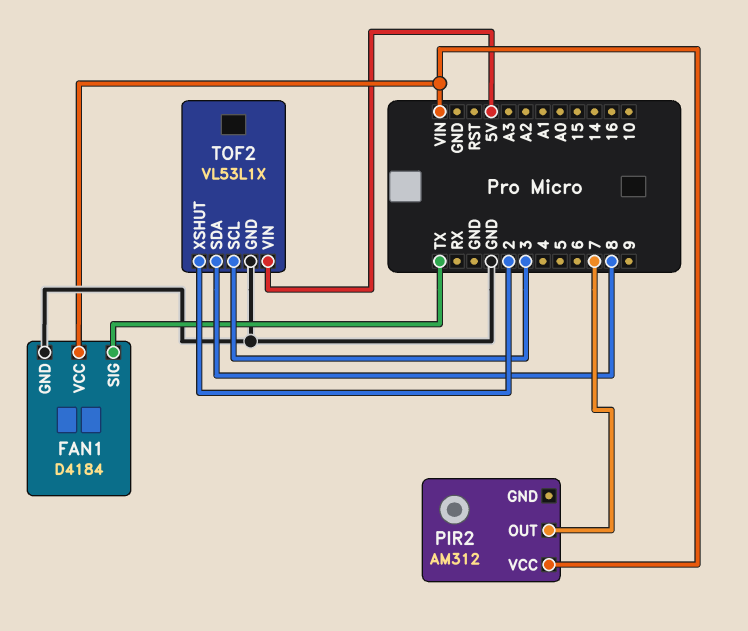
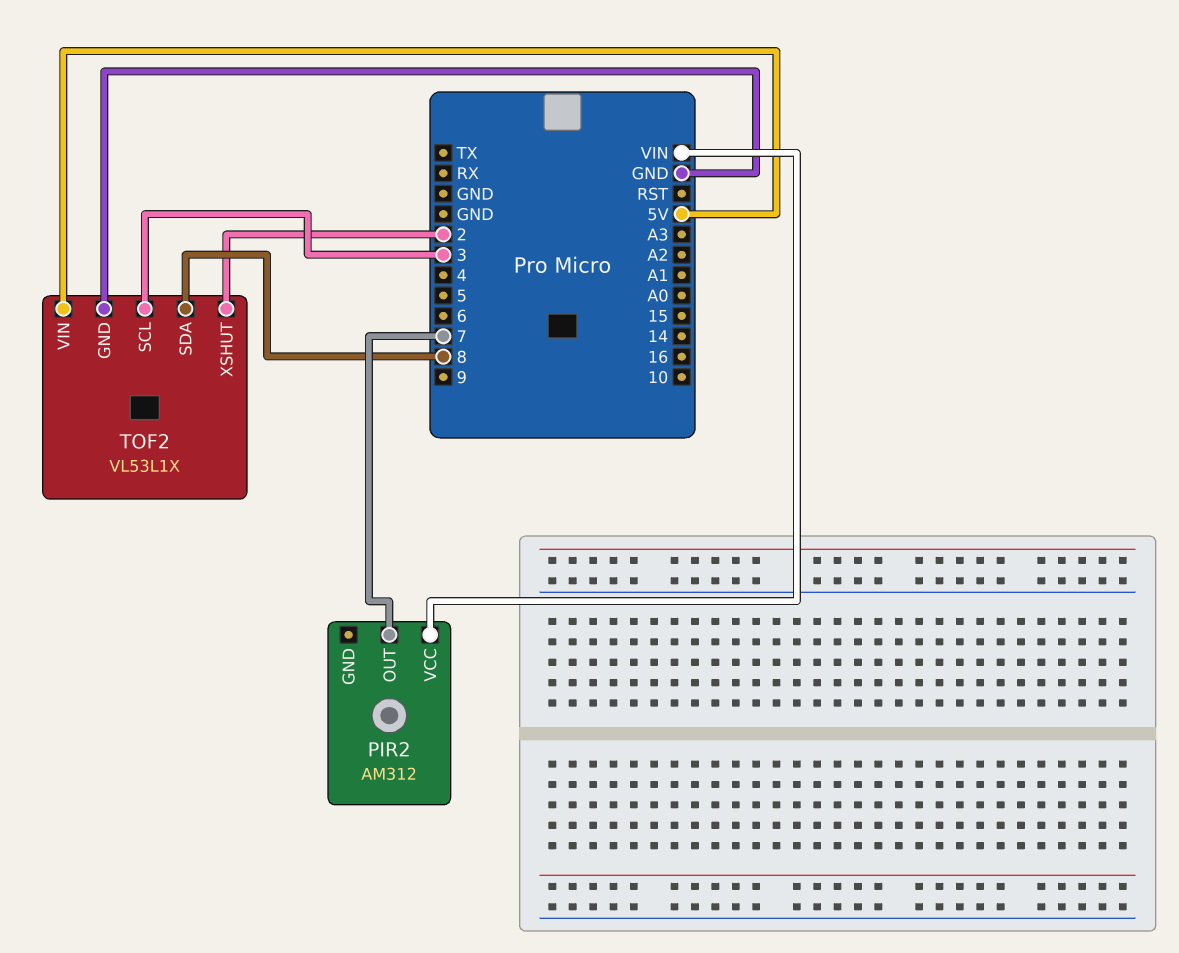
FAN1: D4184 -> none
FAN1 pin GND: GND -> none
FAN1 pin SIG: TX -> none
FAN1 pin VCC: VIN -> none

